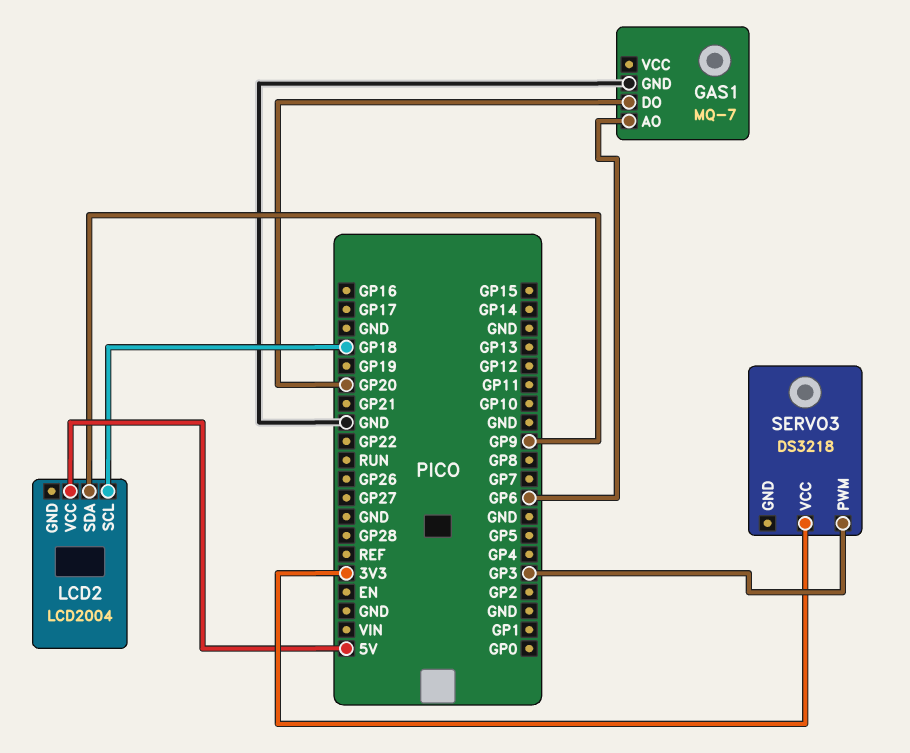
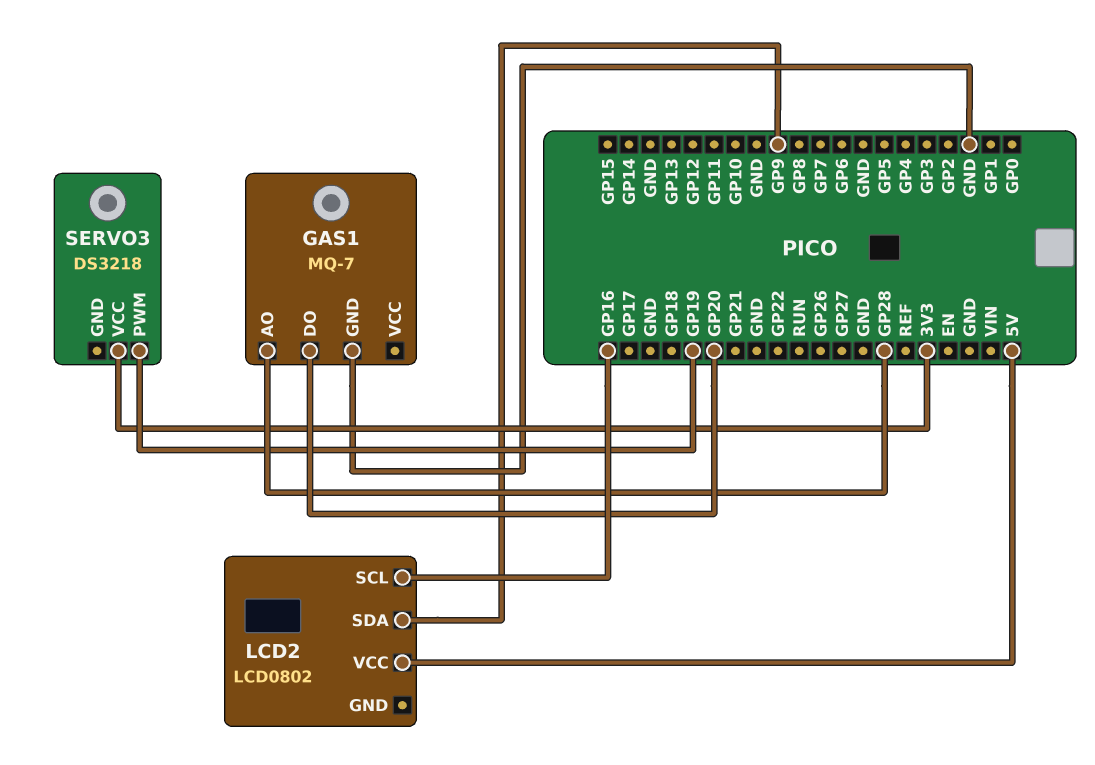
GAS1 pin AO: GP6 -> GP28
LCD2: LCD2004 -> LCD0802
LCD2 pin SCL: GP18 -> GP16
SERVO3 pin PWM: GP3 -> GP19

